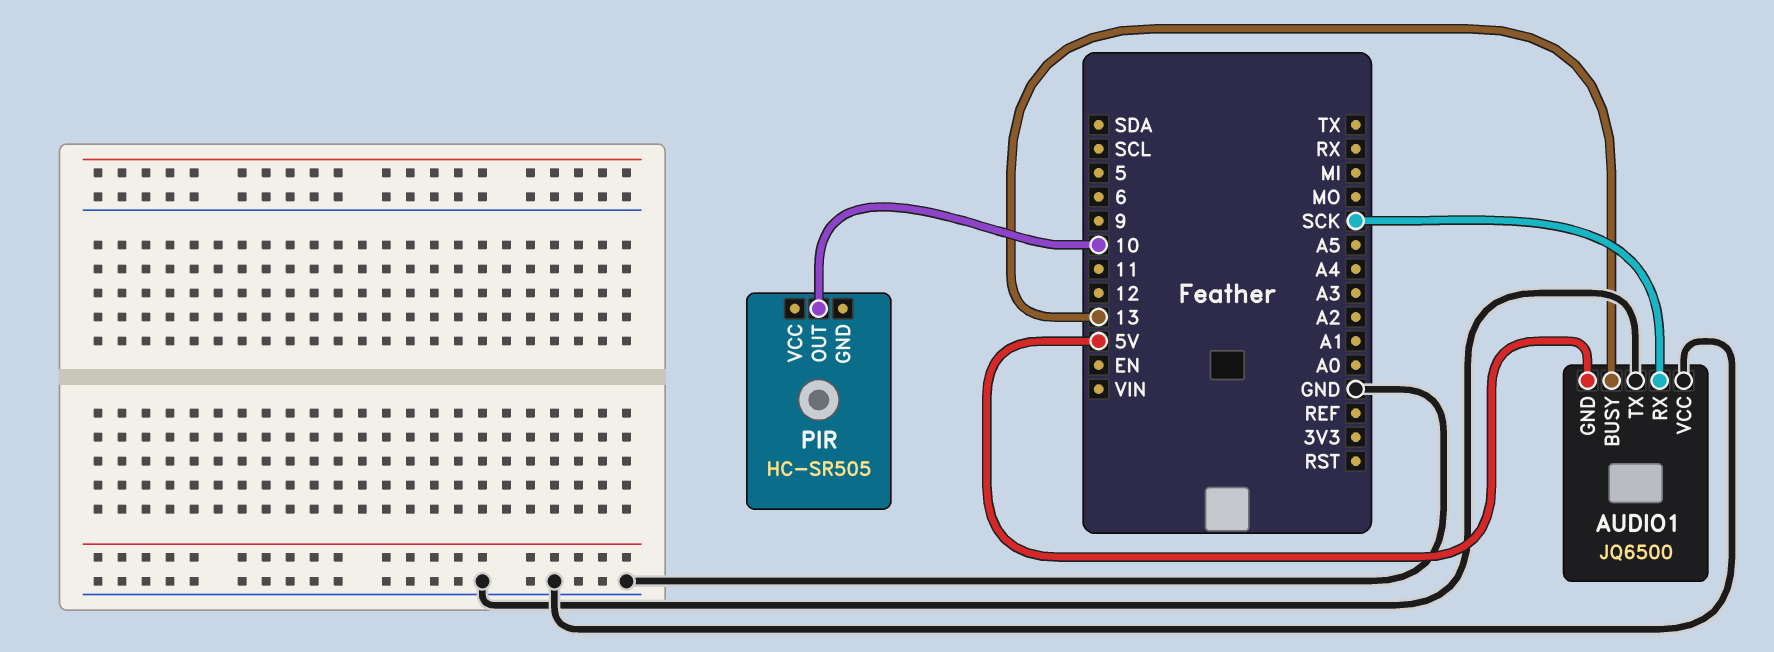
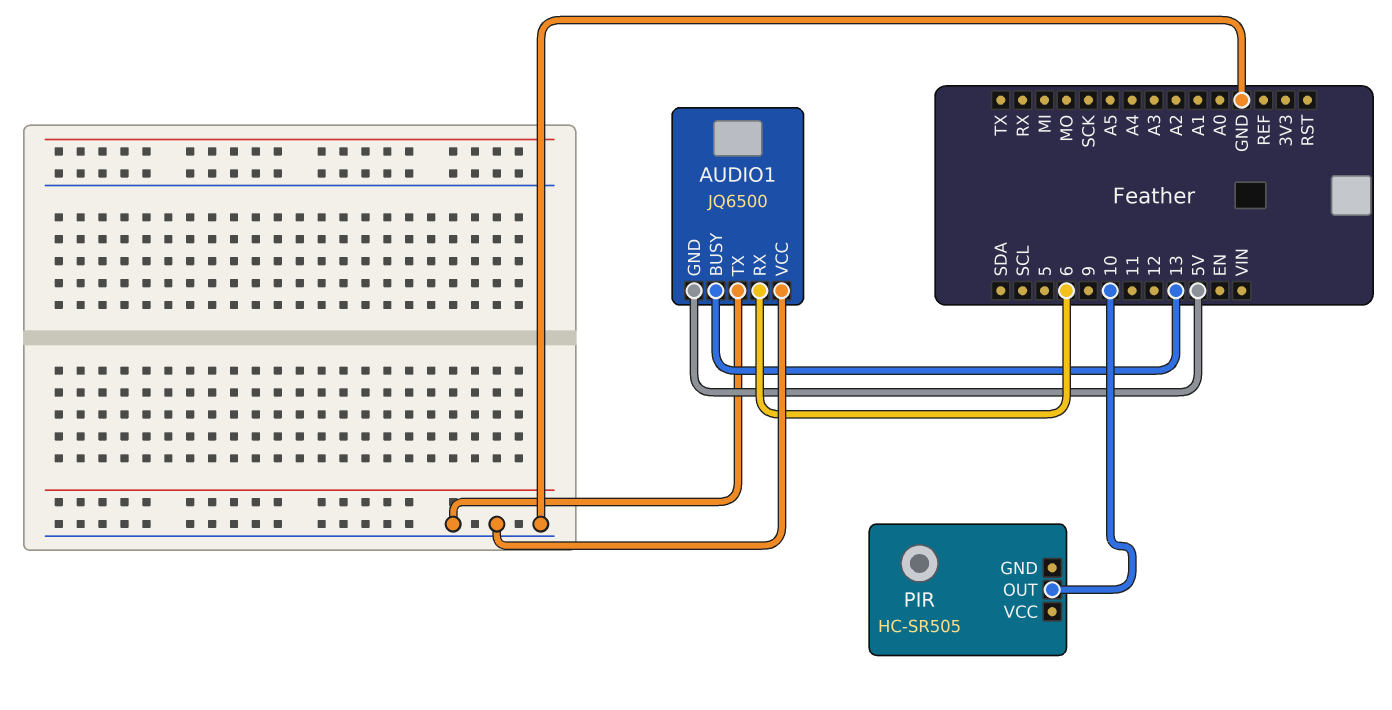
AUDIO1 pin RX: SCK -> 6

